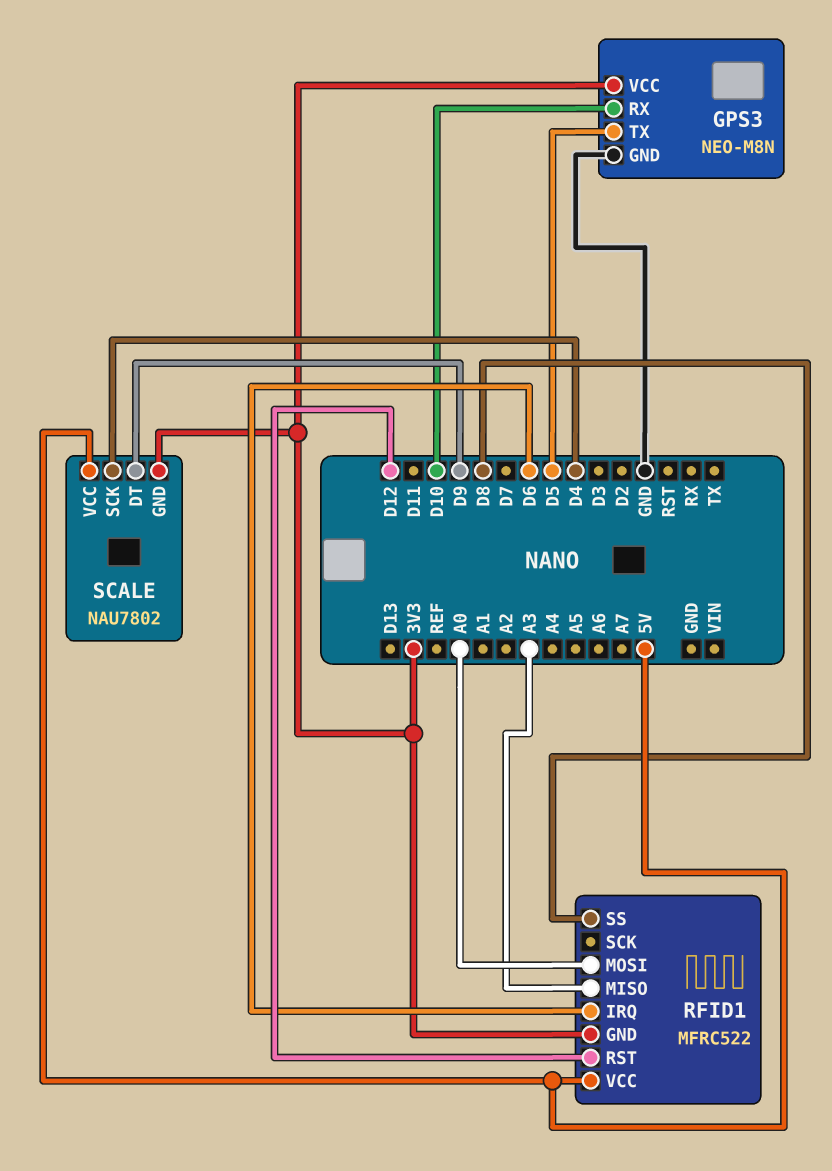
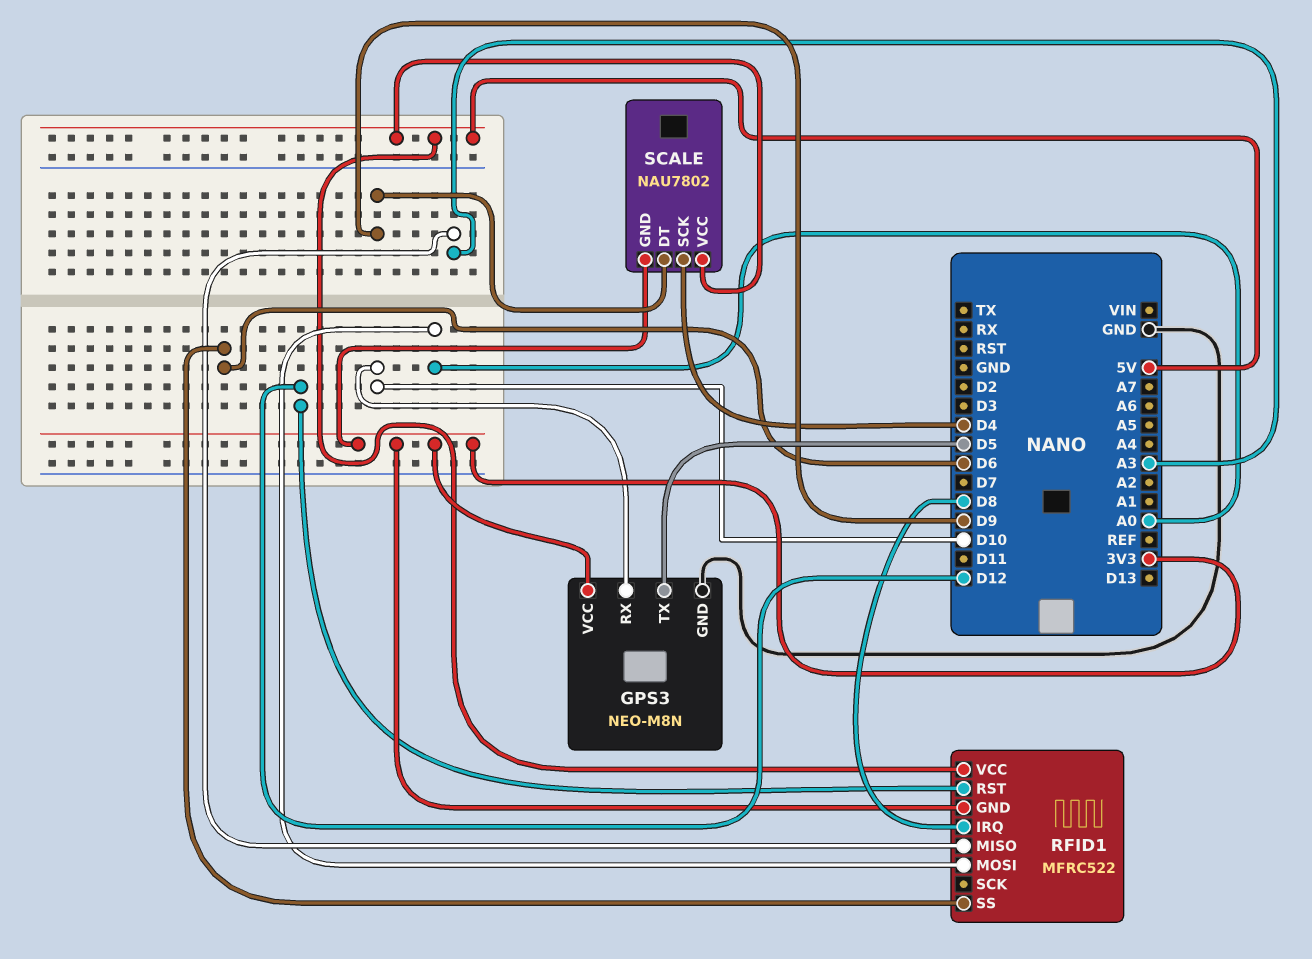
RFID1 pin IRQ: D6 -> D8
RFID1 pin SS: D8 -> D6

